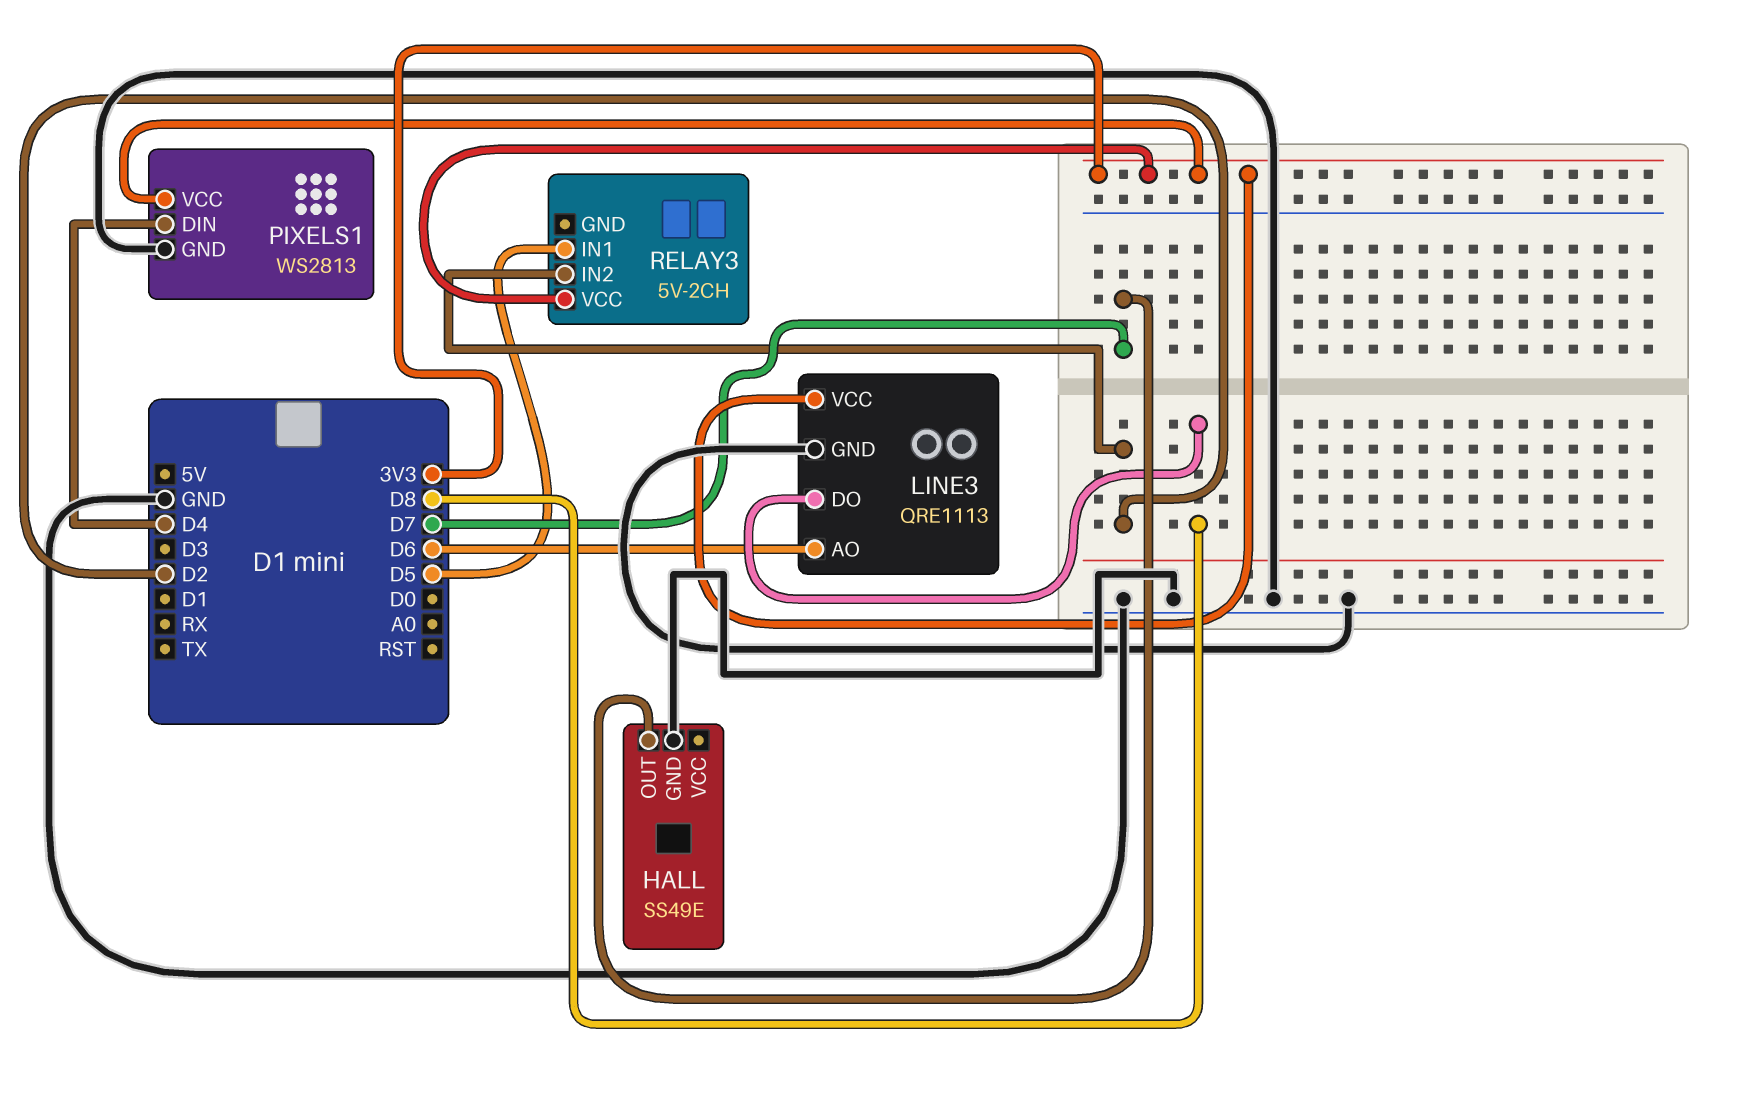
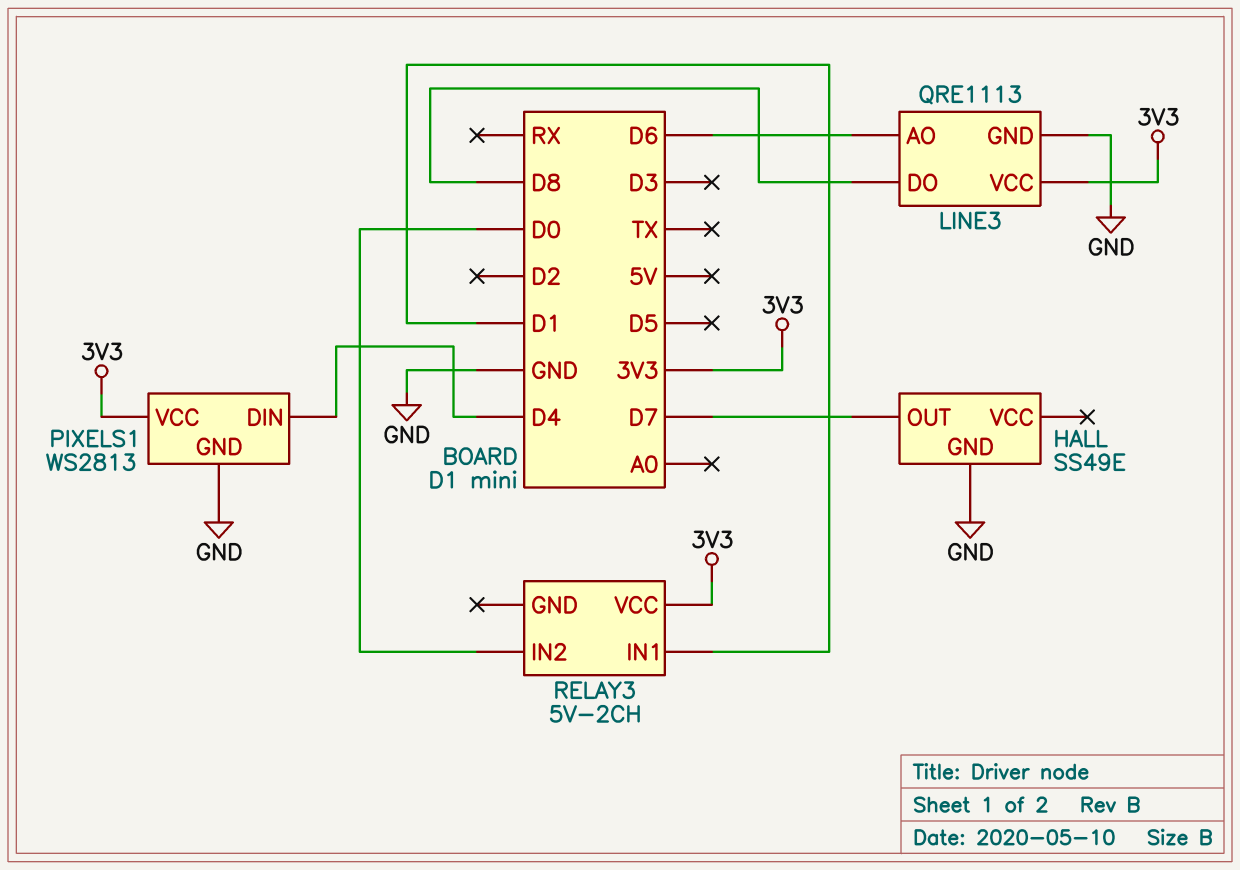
RELAY3 pin IN1: D5 -> D1
RELAY3 pin IN2: D2 -> D0

